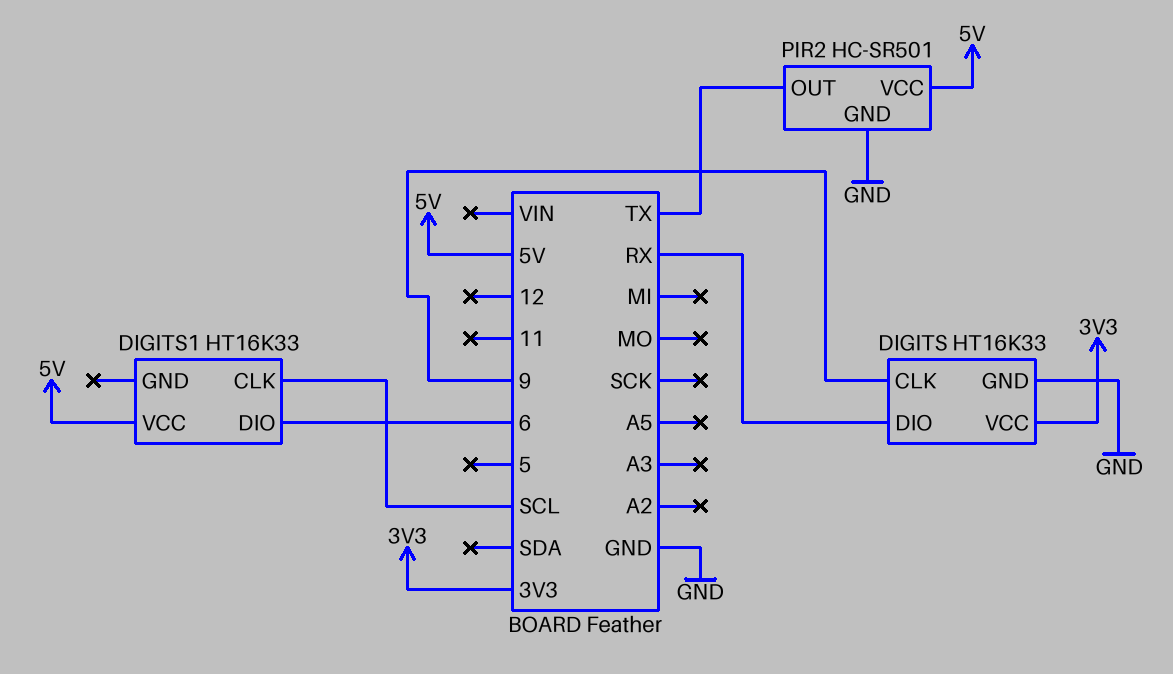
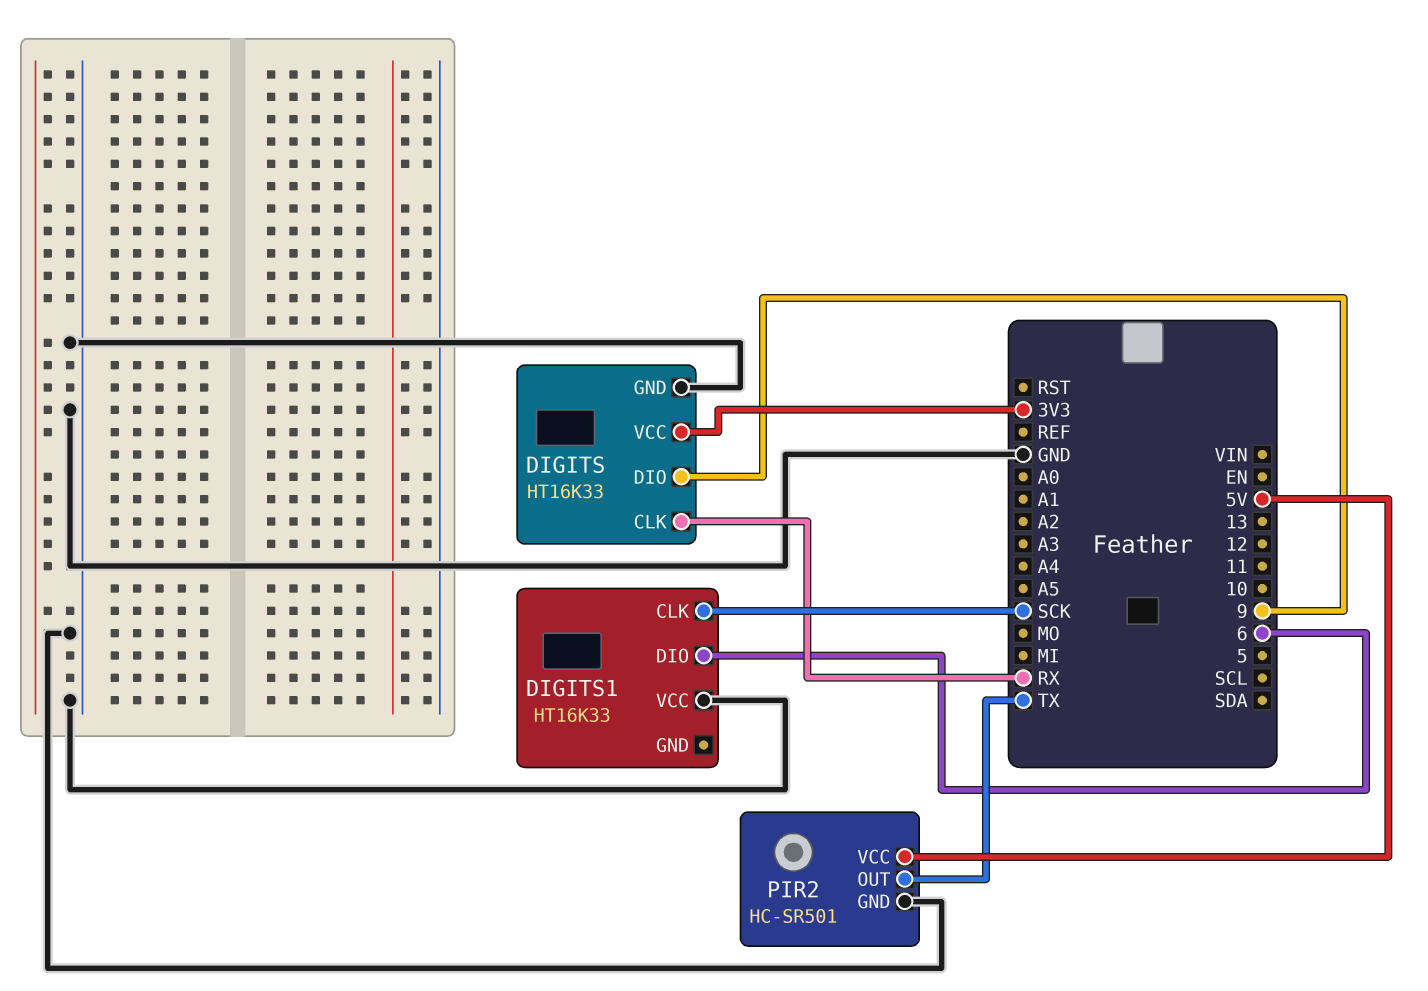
DIGITS pin CLK: 9 -> RX
DIGITS pin DIO: RX -> 9
DIGITS1 pin CLK: SCL -> SCK
DIGITS1 pin VCC: 5V -> GND

